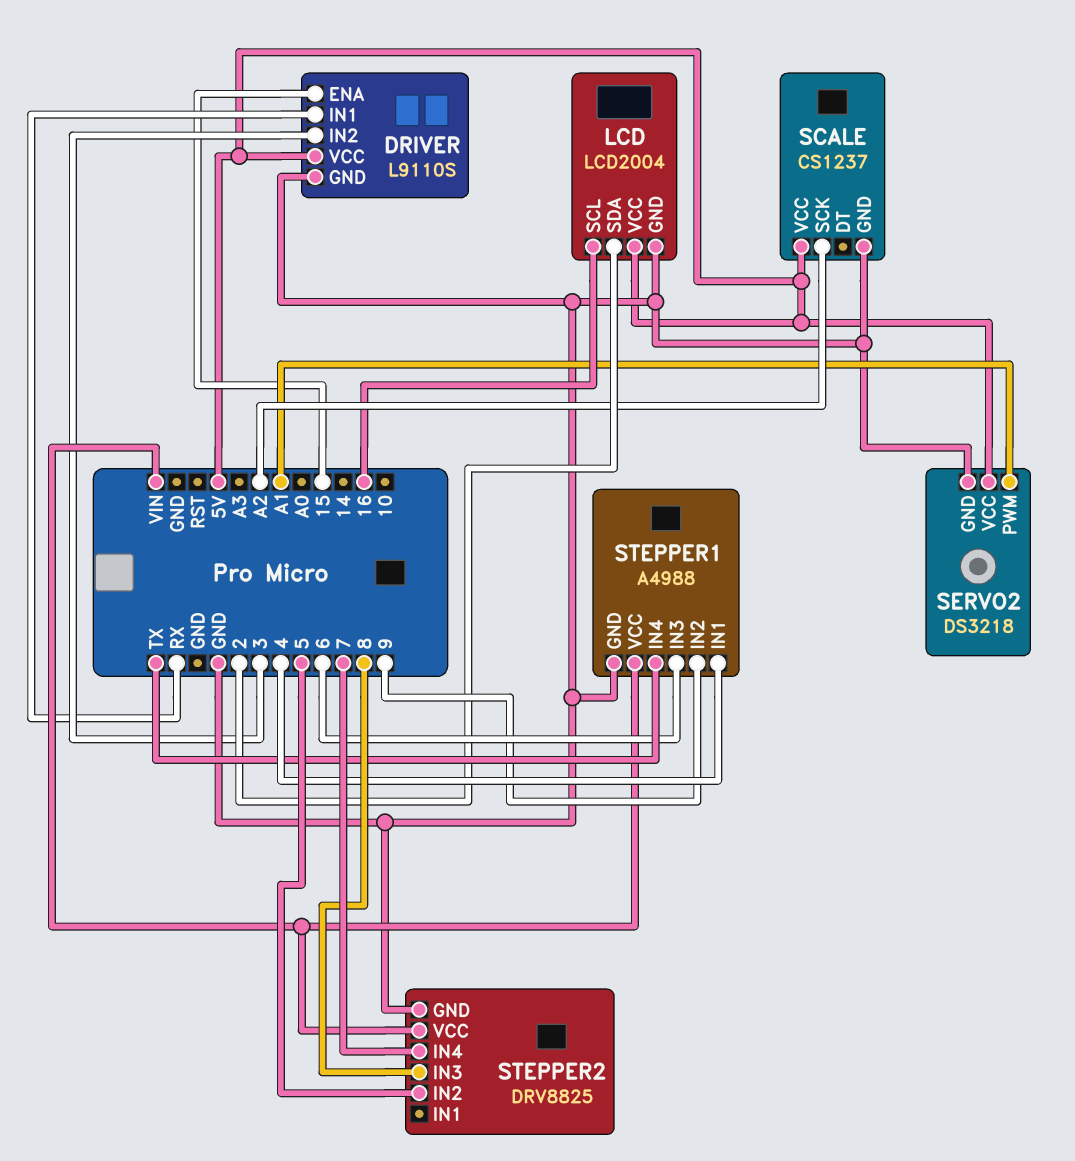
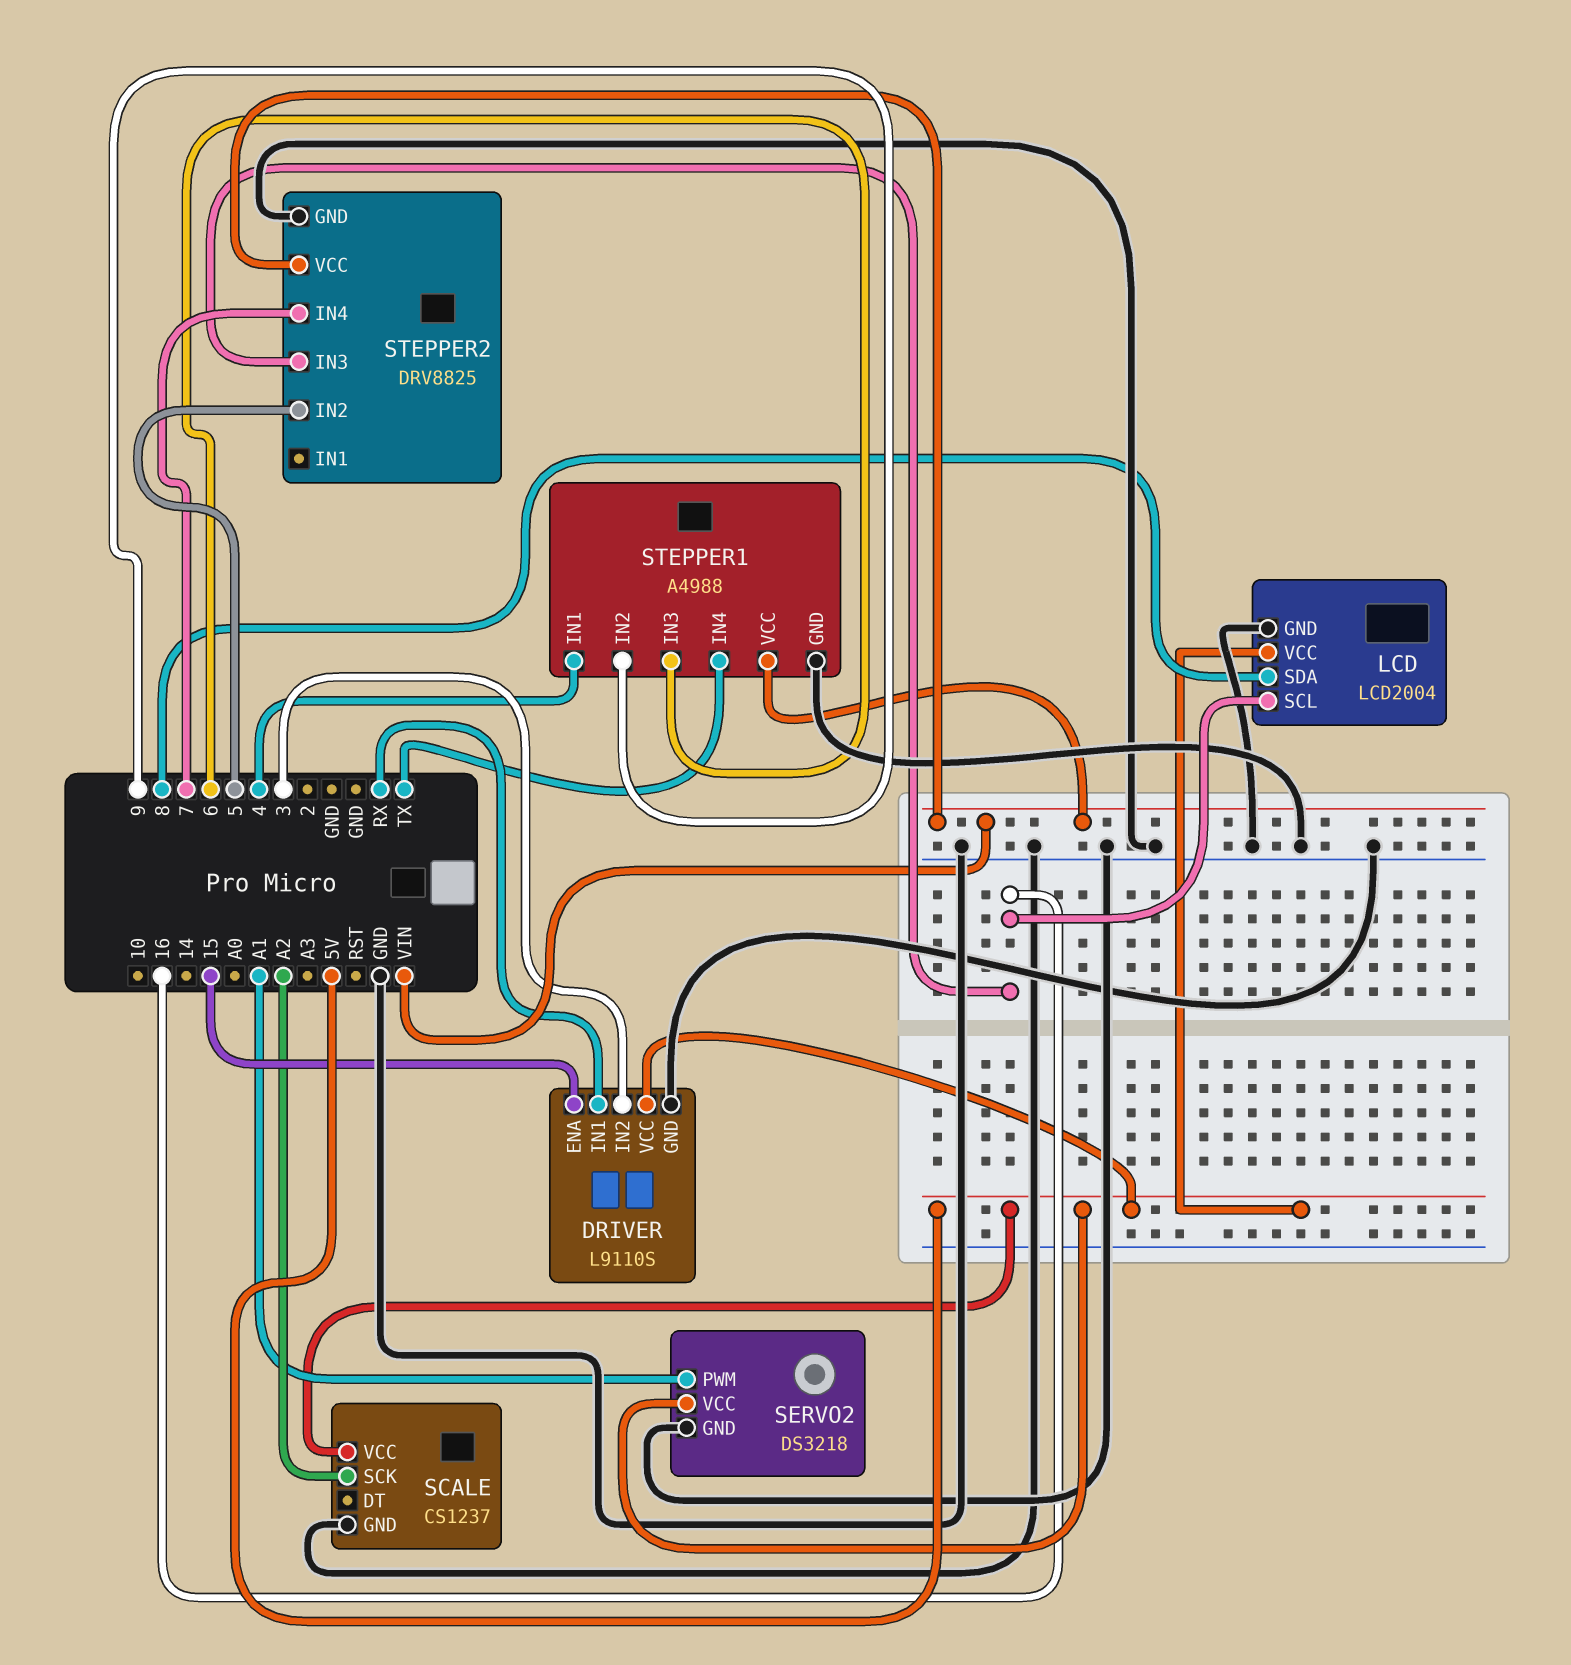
LCD pin SDA: 2 -> 8
STEPPER2 pin IN3: 8 -> 16

